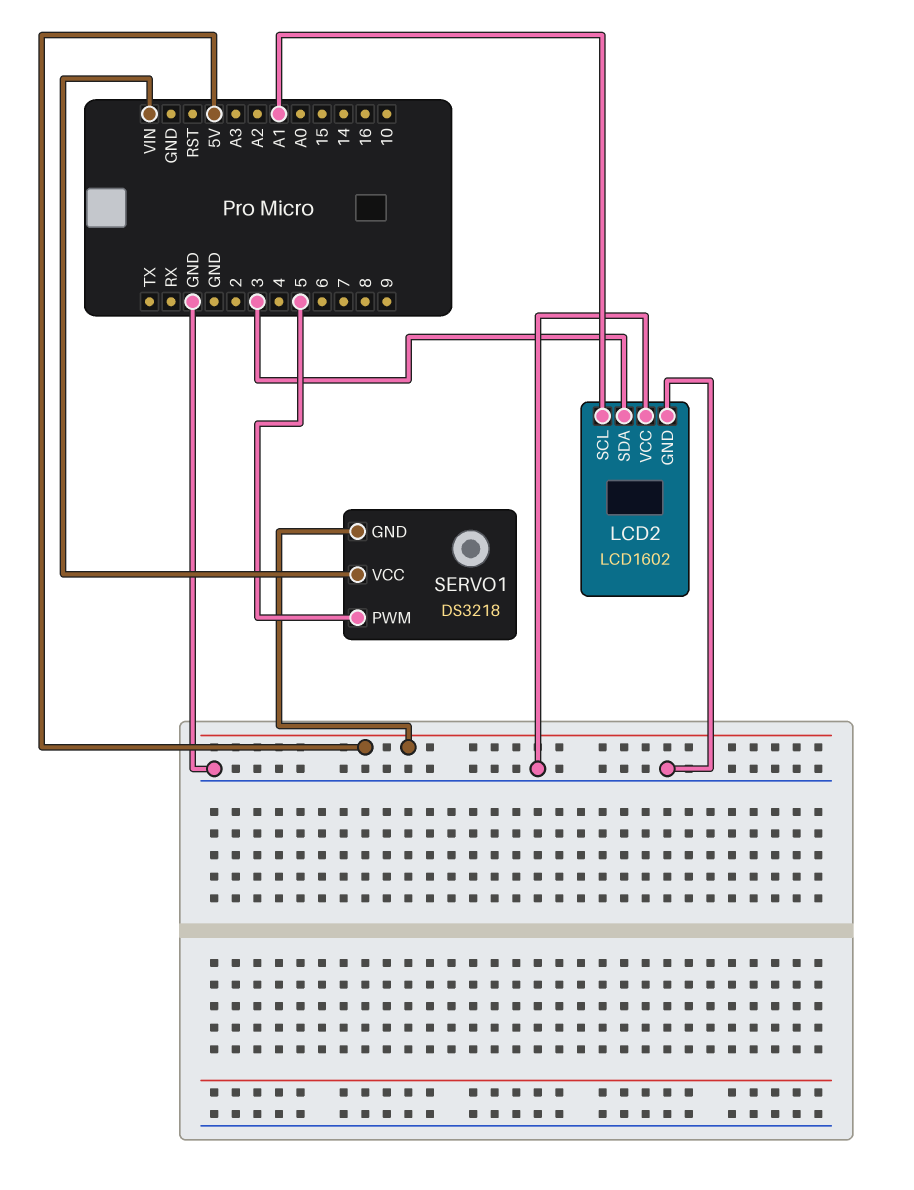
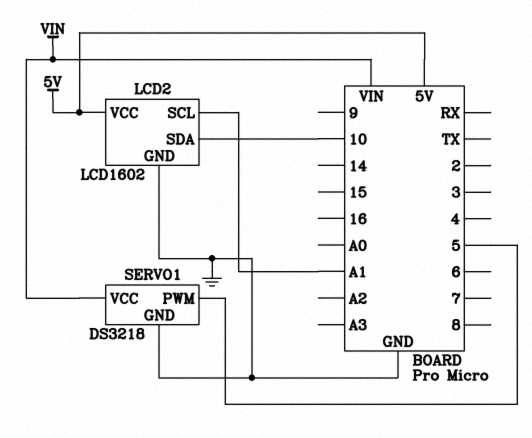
LCD2 pin SDA: 3 -> 10
LCD2 pin VCC: GND -> 5V
SERVO1 pin GND: 5V -> GND

